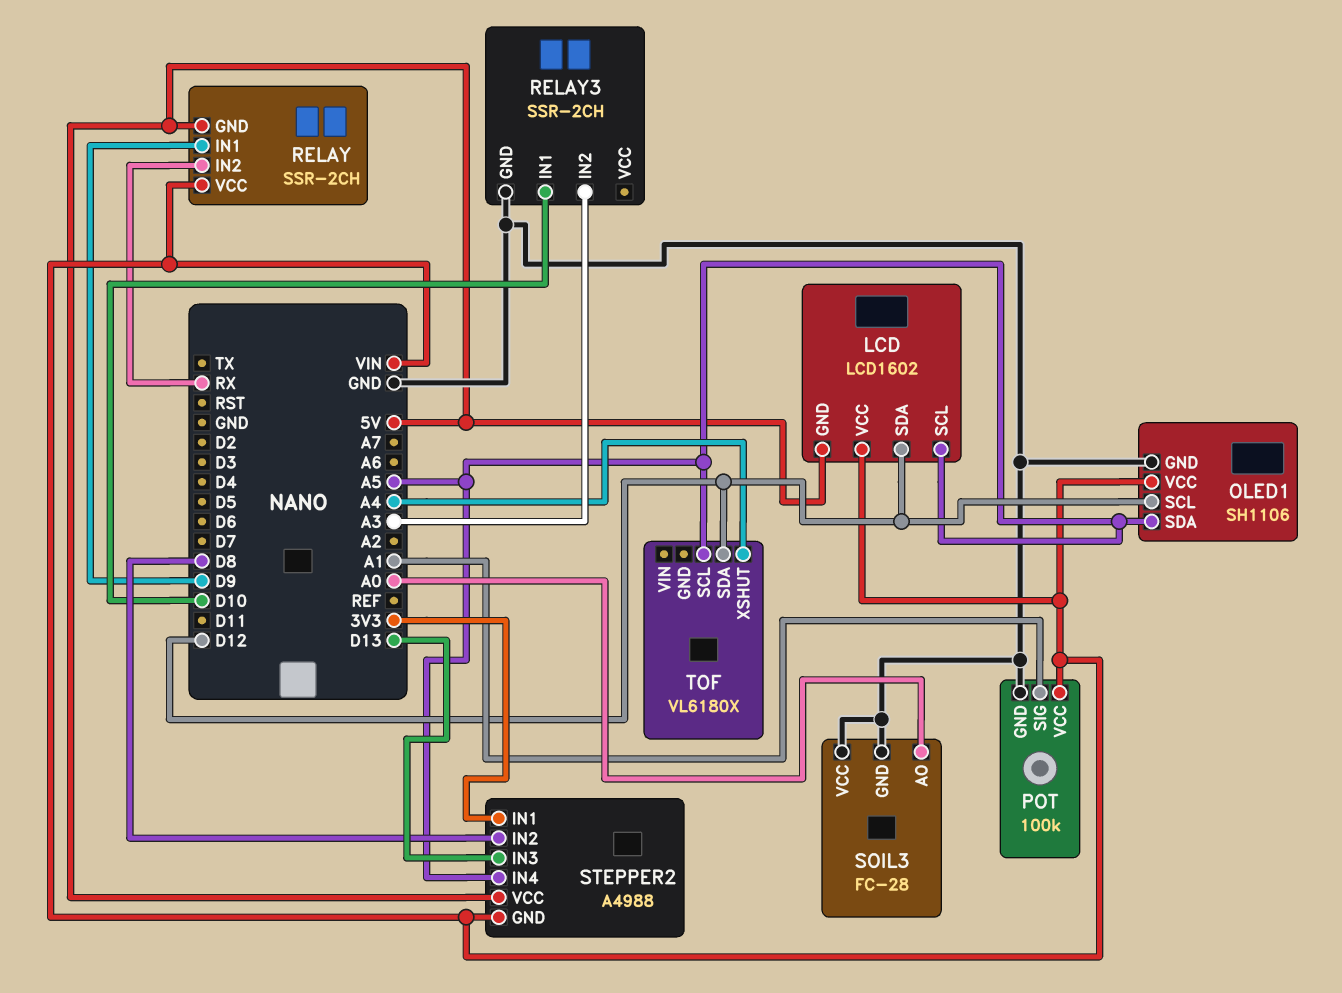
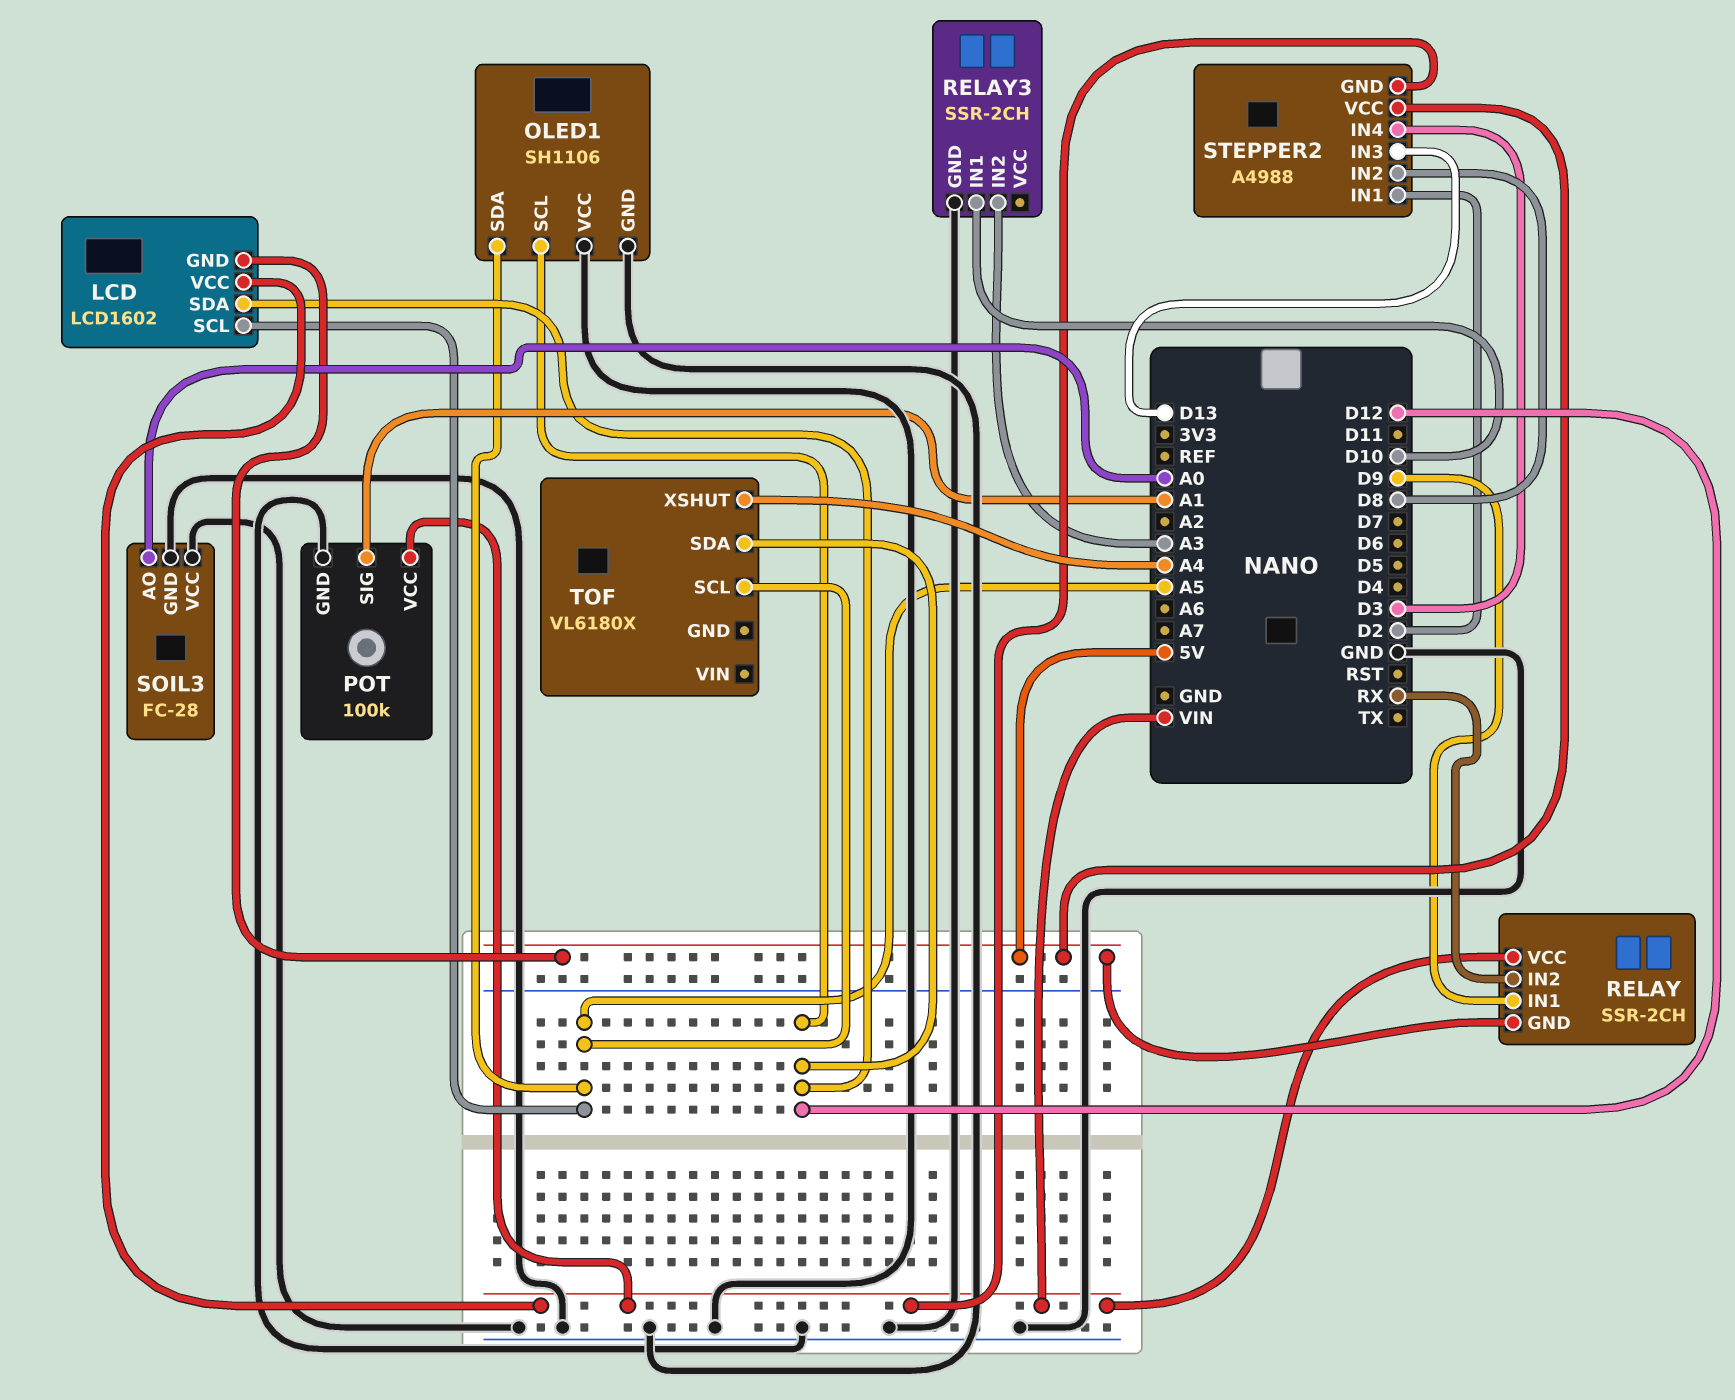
OLED1 pin VCC: VIN -> GND
STEPPER2 pin IN1: 3V3 -> D2
STEPPER2 pin IN4: A5 -> D3

